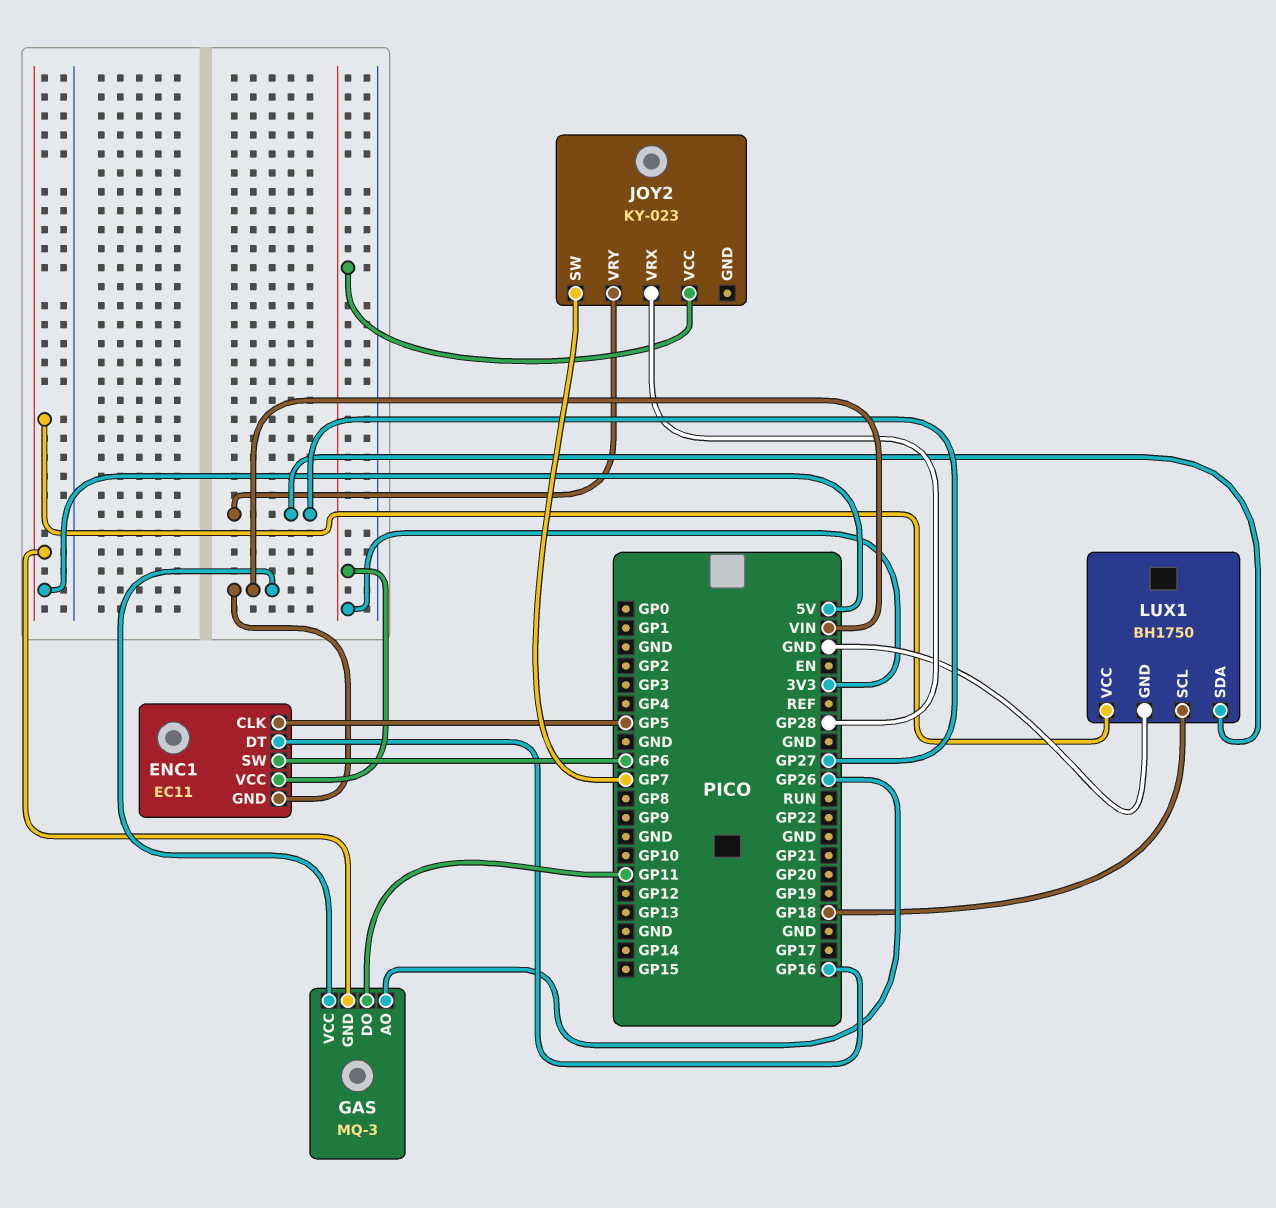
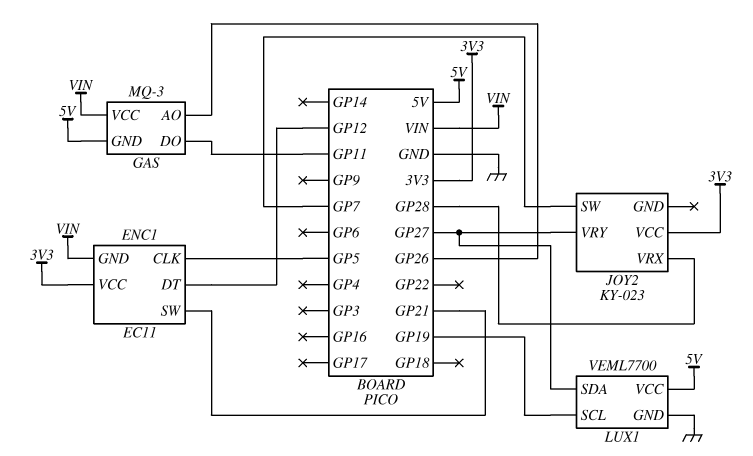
ENC1 pin DT: GP16 -> GP12
ENC1 pin SW: GP6 -> GP21
LUX1: BH1750 -> VEML7700
LUX1 pin SCL: GP18 -> GP19

